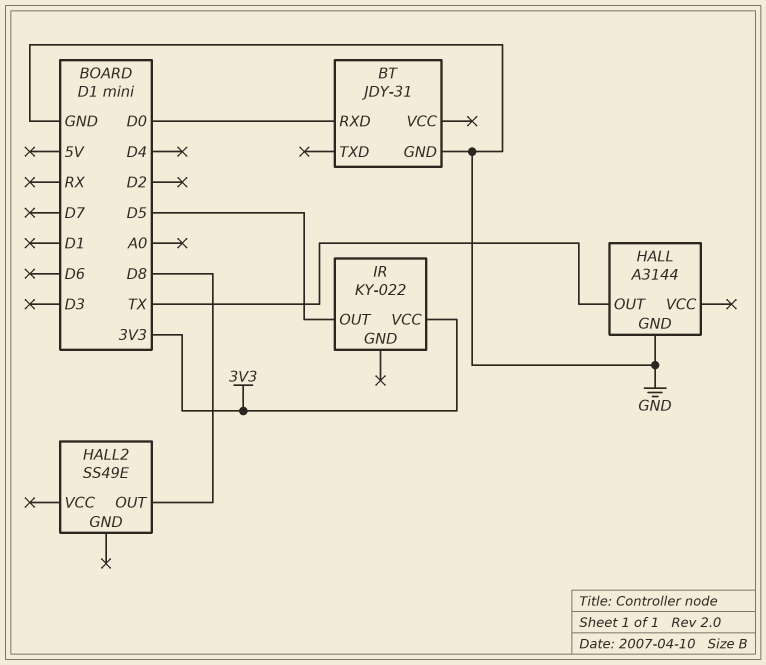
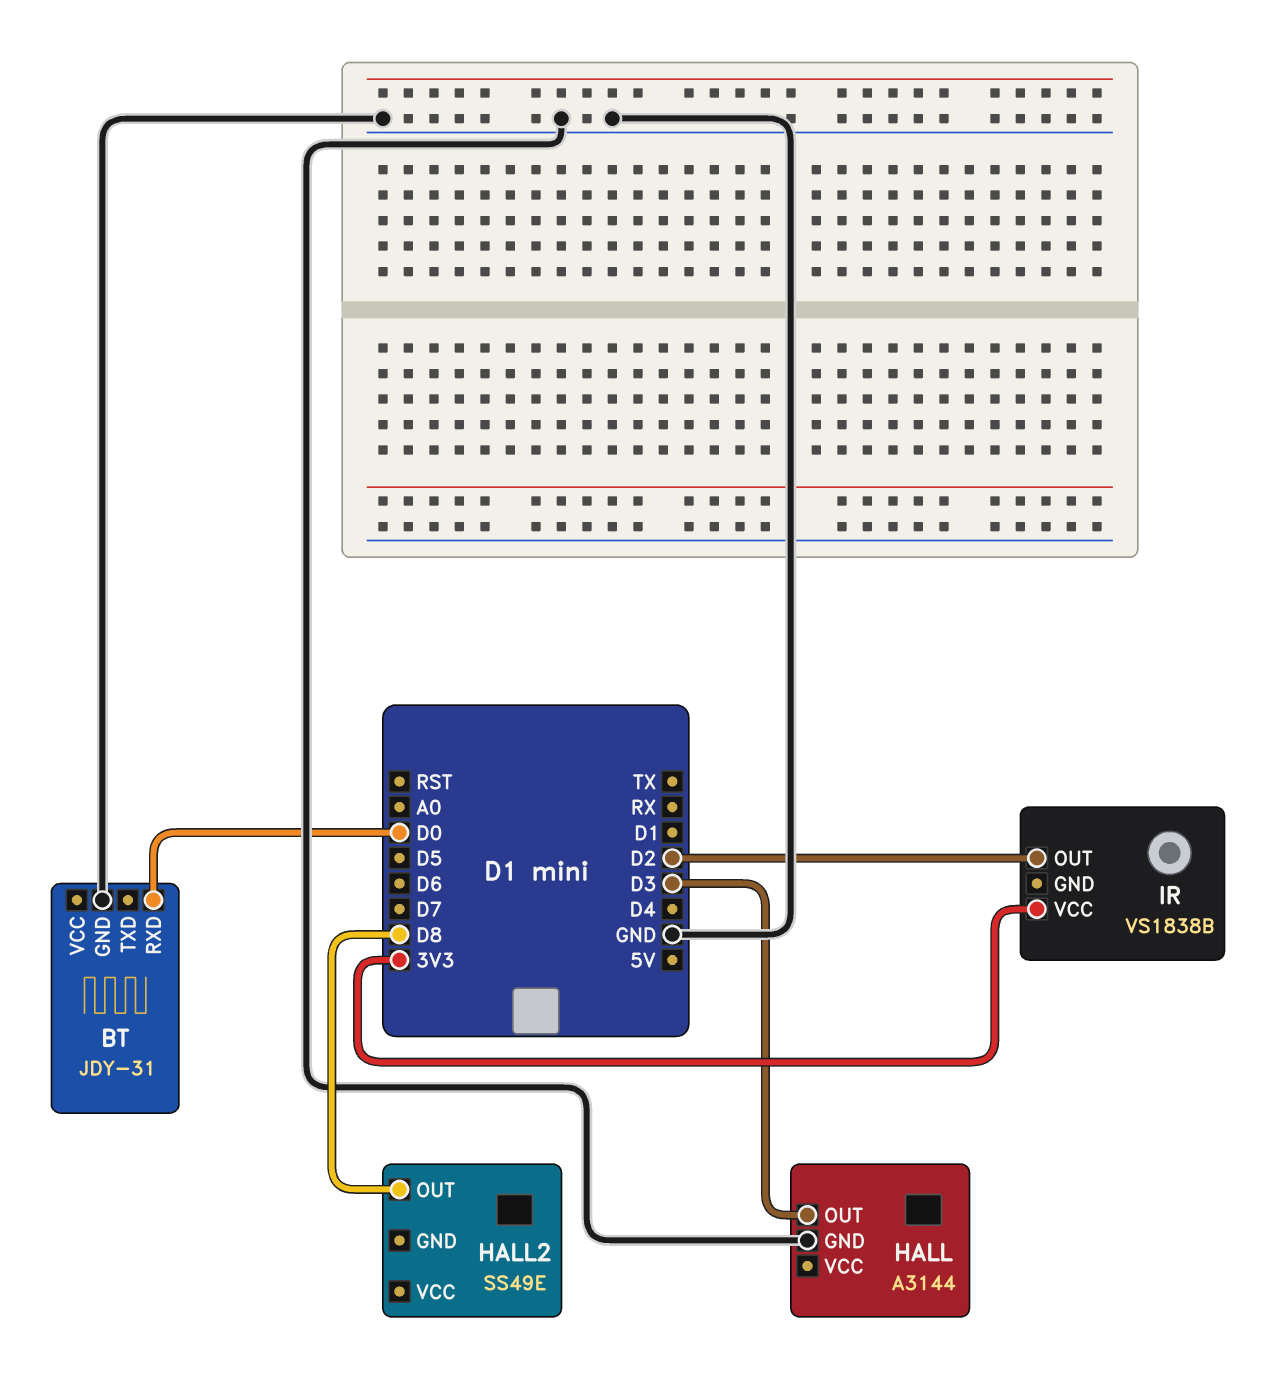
HALL pin OUT: TX -> D3
IR: KY-022 -> VS1838B
IR pin OUT: D5 -> D2

